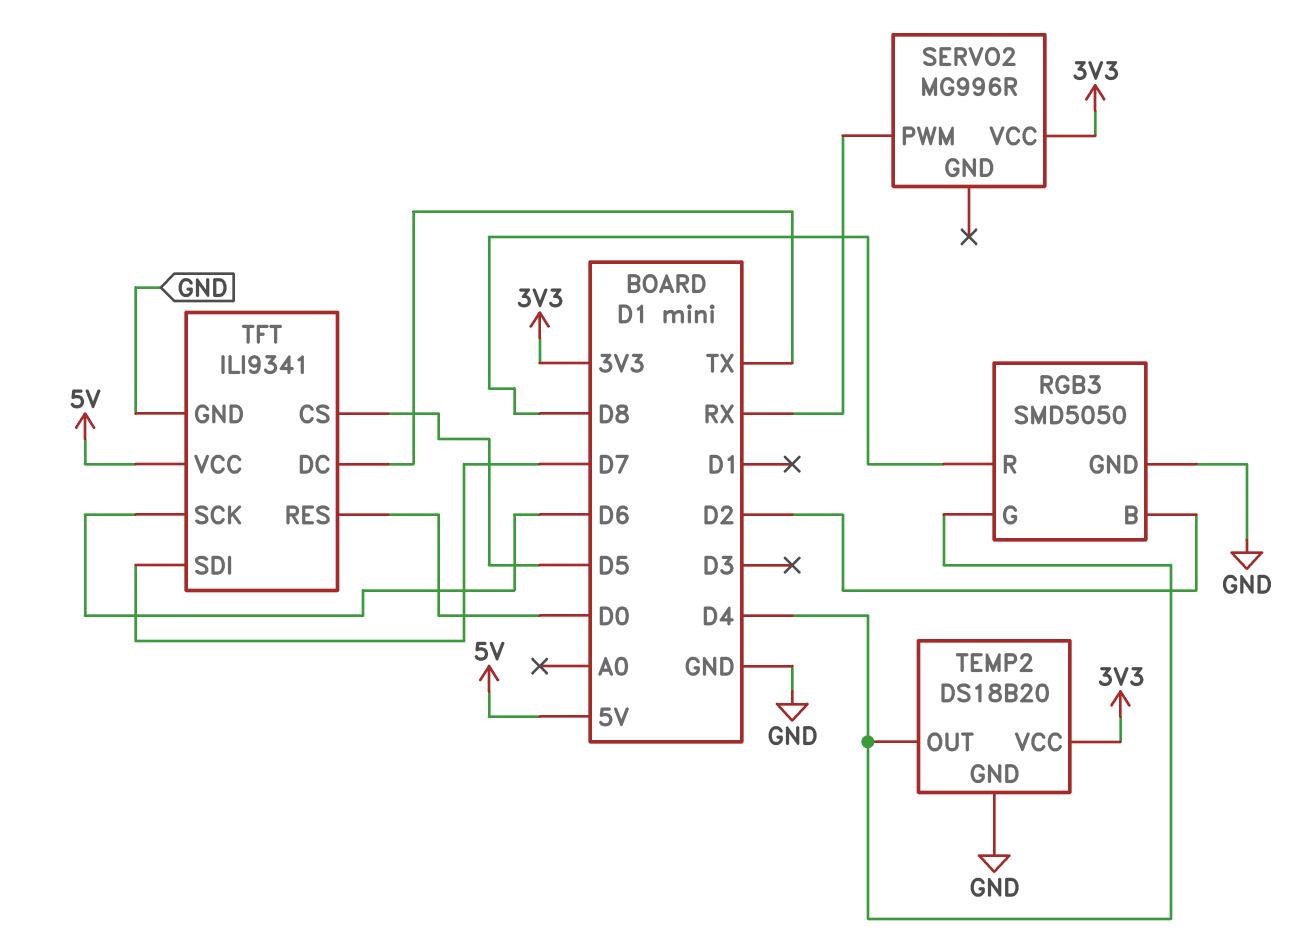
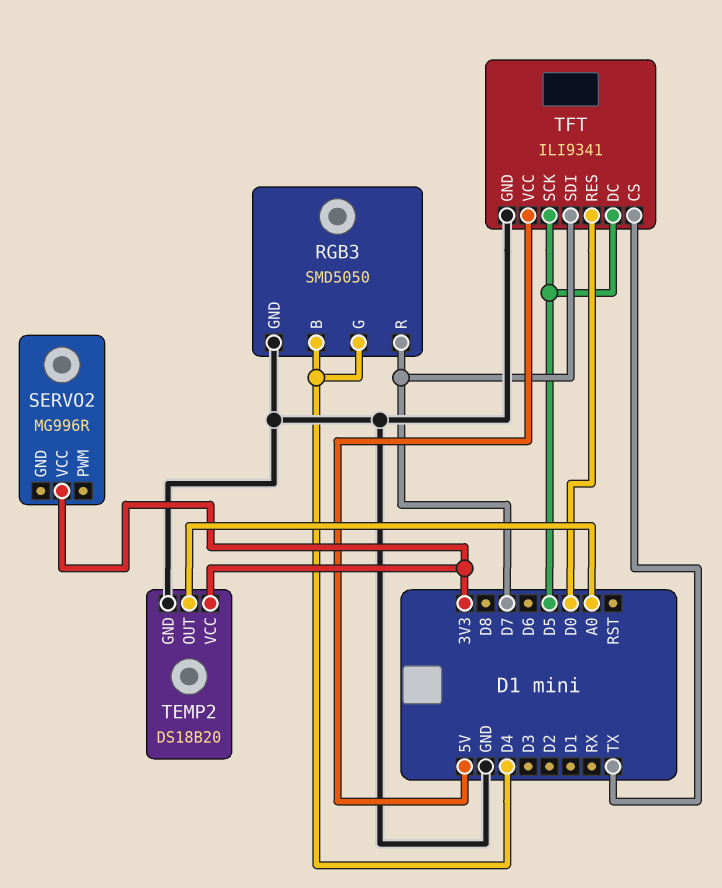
RGB3 pin B: D2 -> D4
RGB3 pin R: D8 -> D7
SERVO2 pin PWM: RX -> none
TEMP2 pin OUT: D4 -> A0
TFT pin CS: D5 -> TX
TFT pin DC: TX -> D5
TFT pin SCK: D6 -> D5

